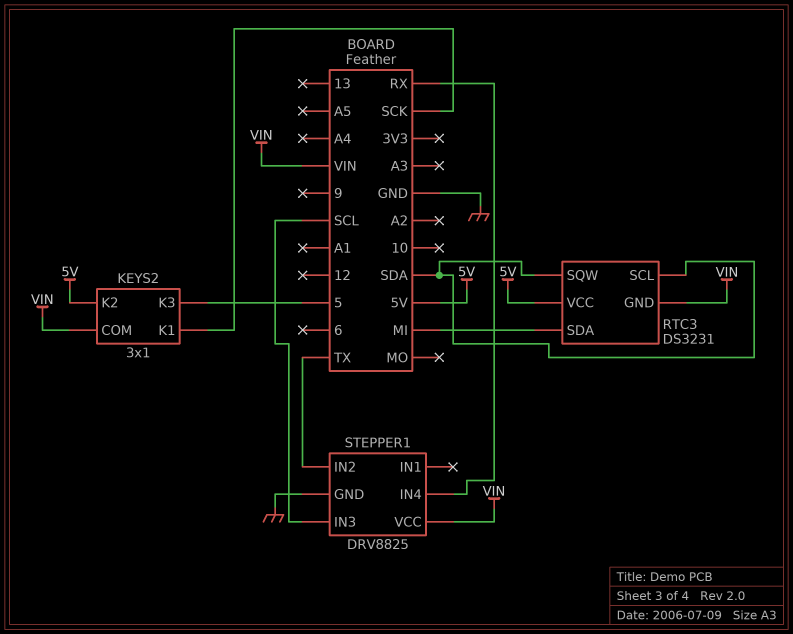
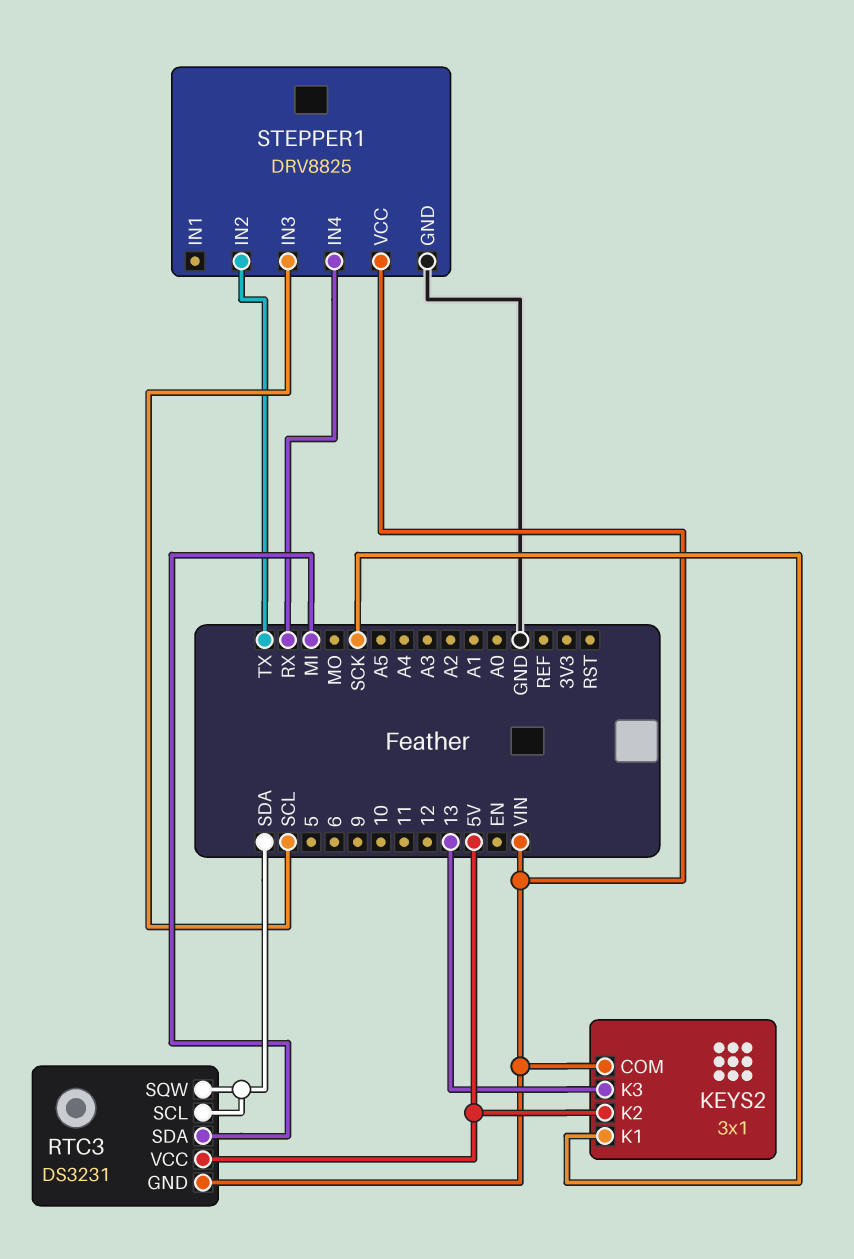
KEYS2 pin K3: 5 -> 13

